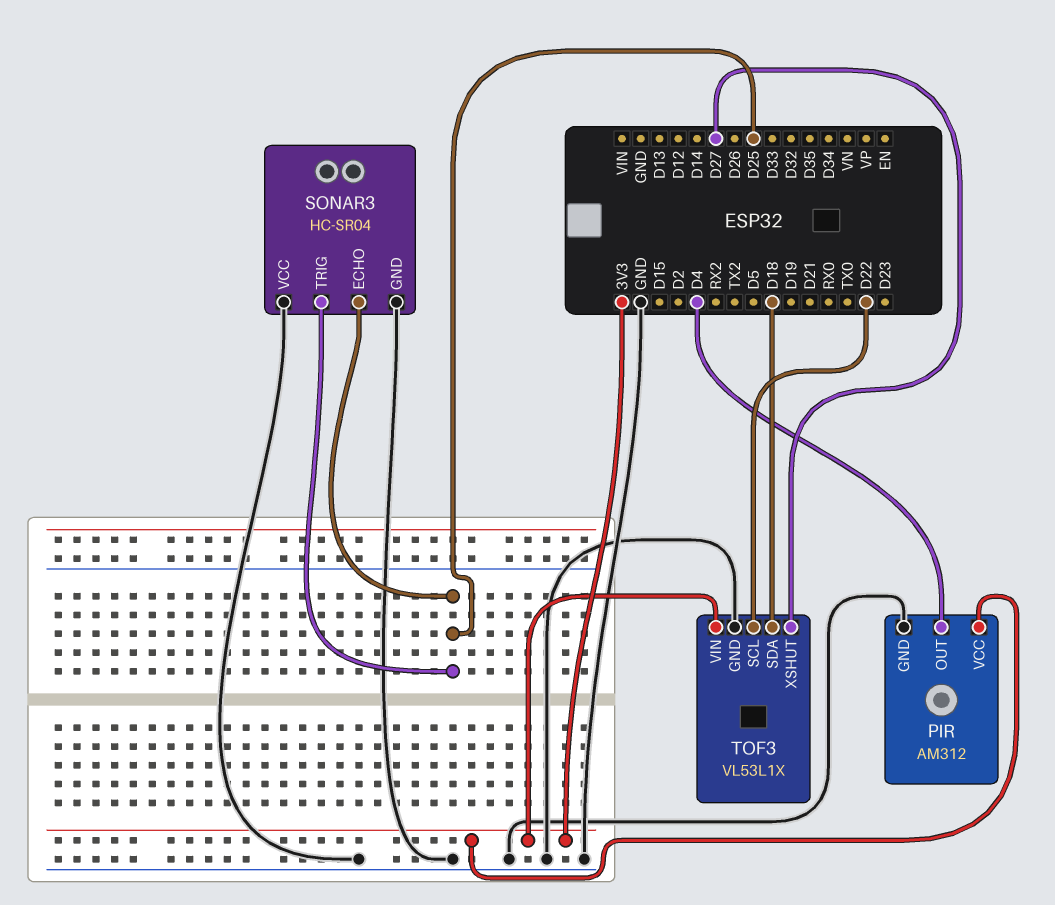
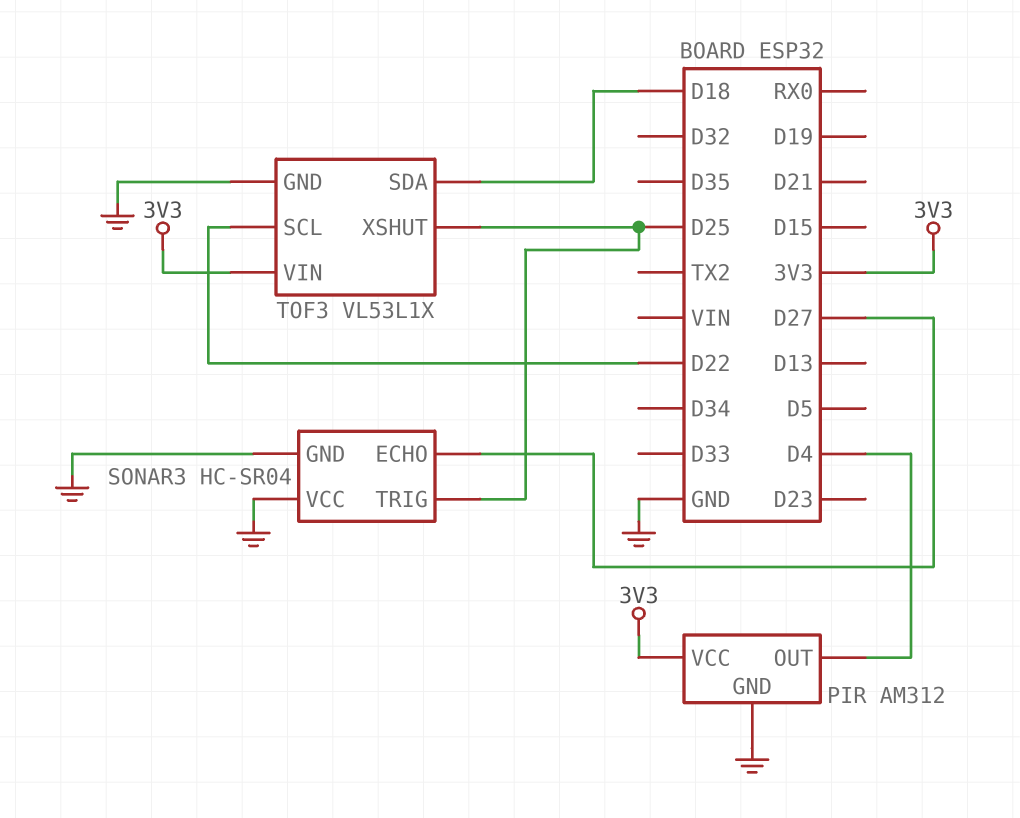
SONAR3 pin ECHO: D25 -> D27
TOF3 pin XSHUT: D27 -> D25

